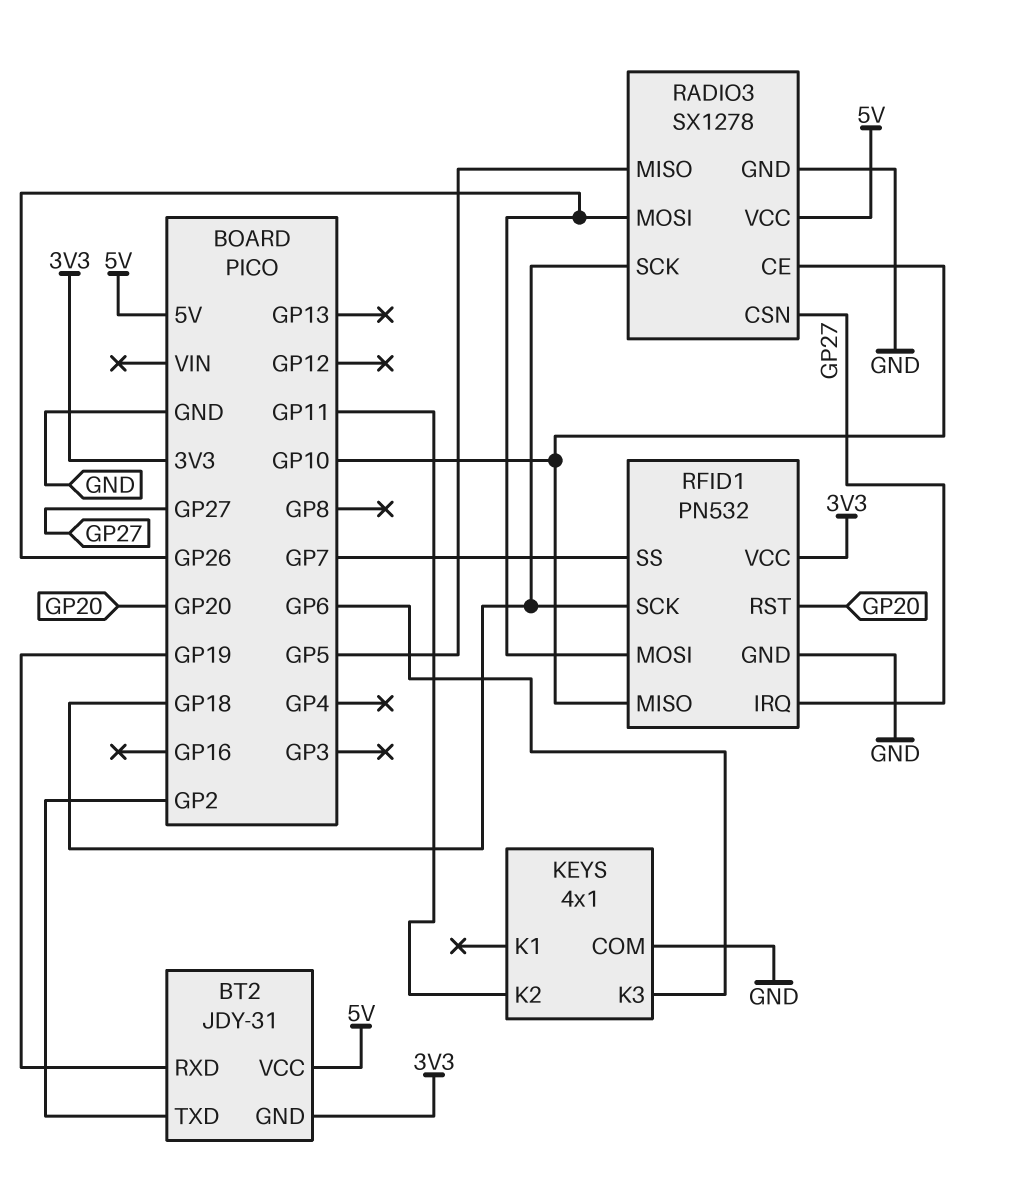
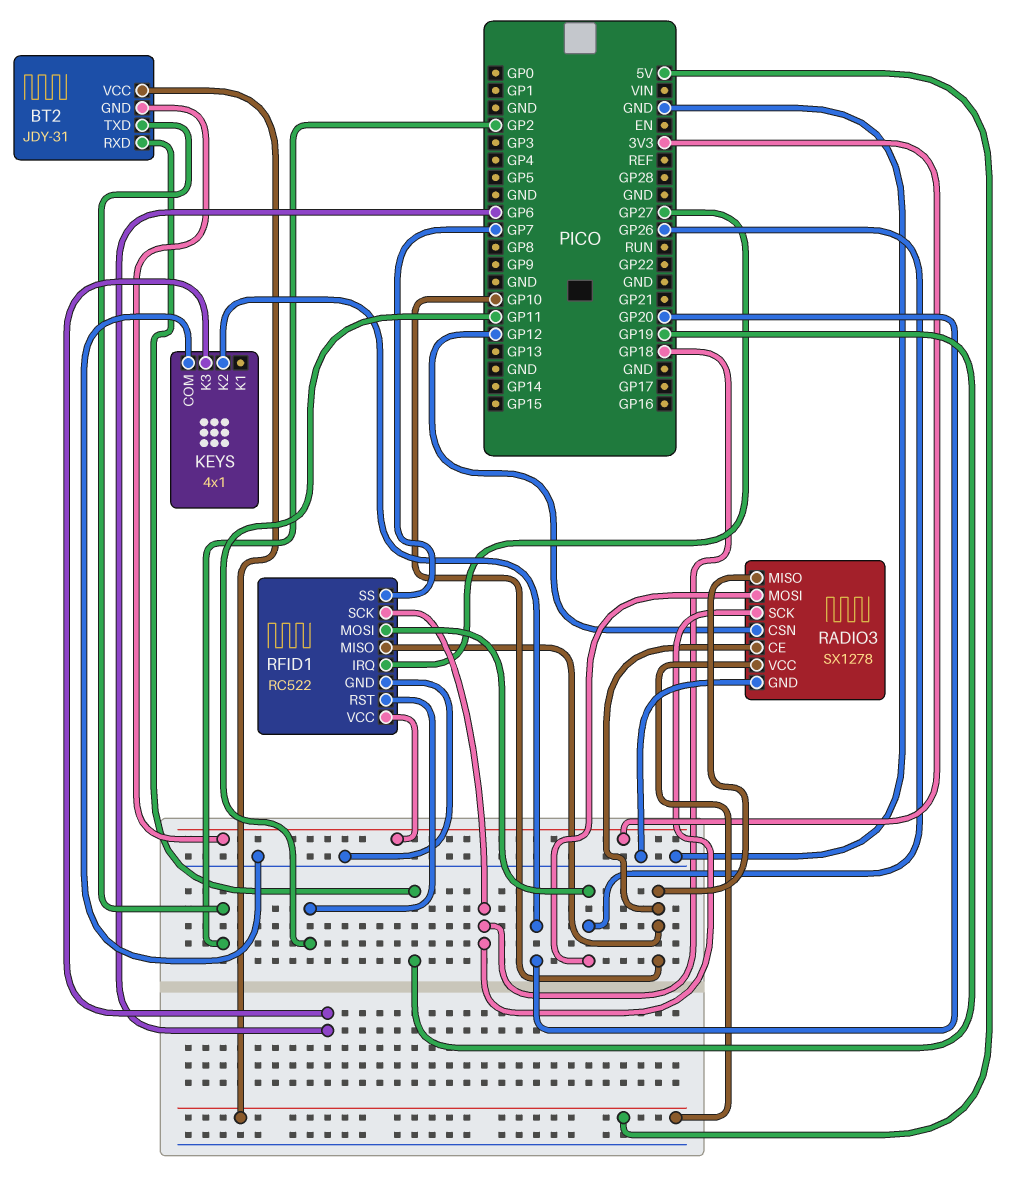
KEYS pin K2: GP11 -> GP20
RADIO3 pin CSN: GP27 -> GP12
RADIO3 pin MISO: GP5 -> GP10
RFID1: PN532 -> RC522
RFID1 pin RST: GP20 -> GP11

